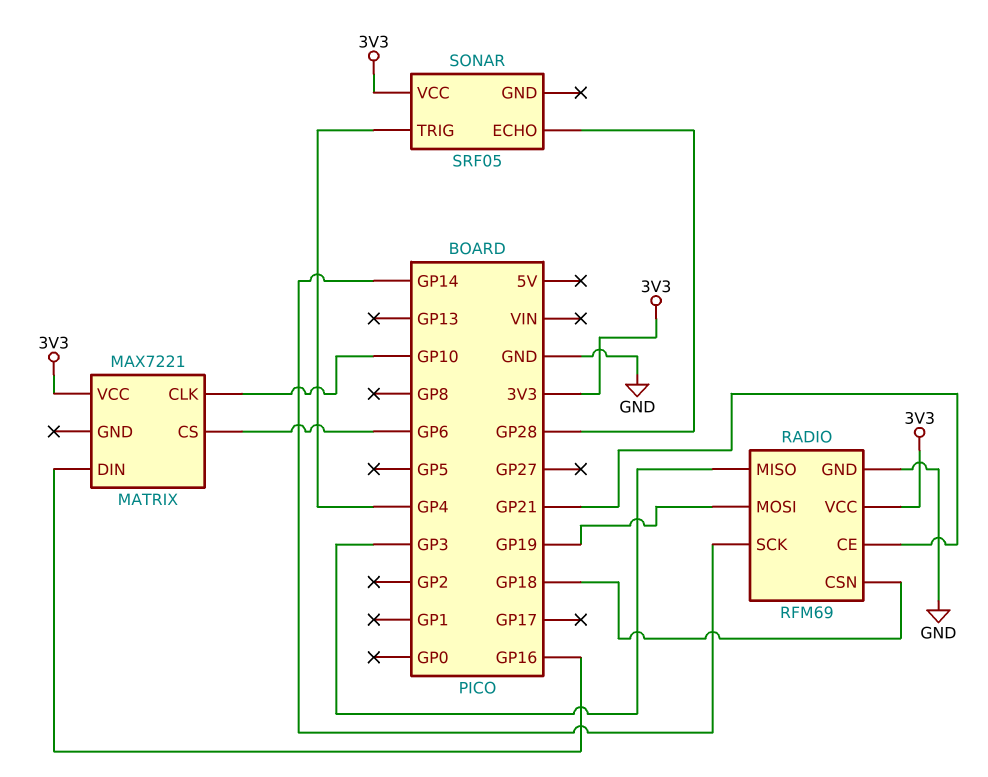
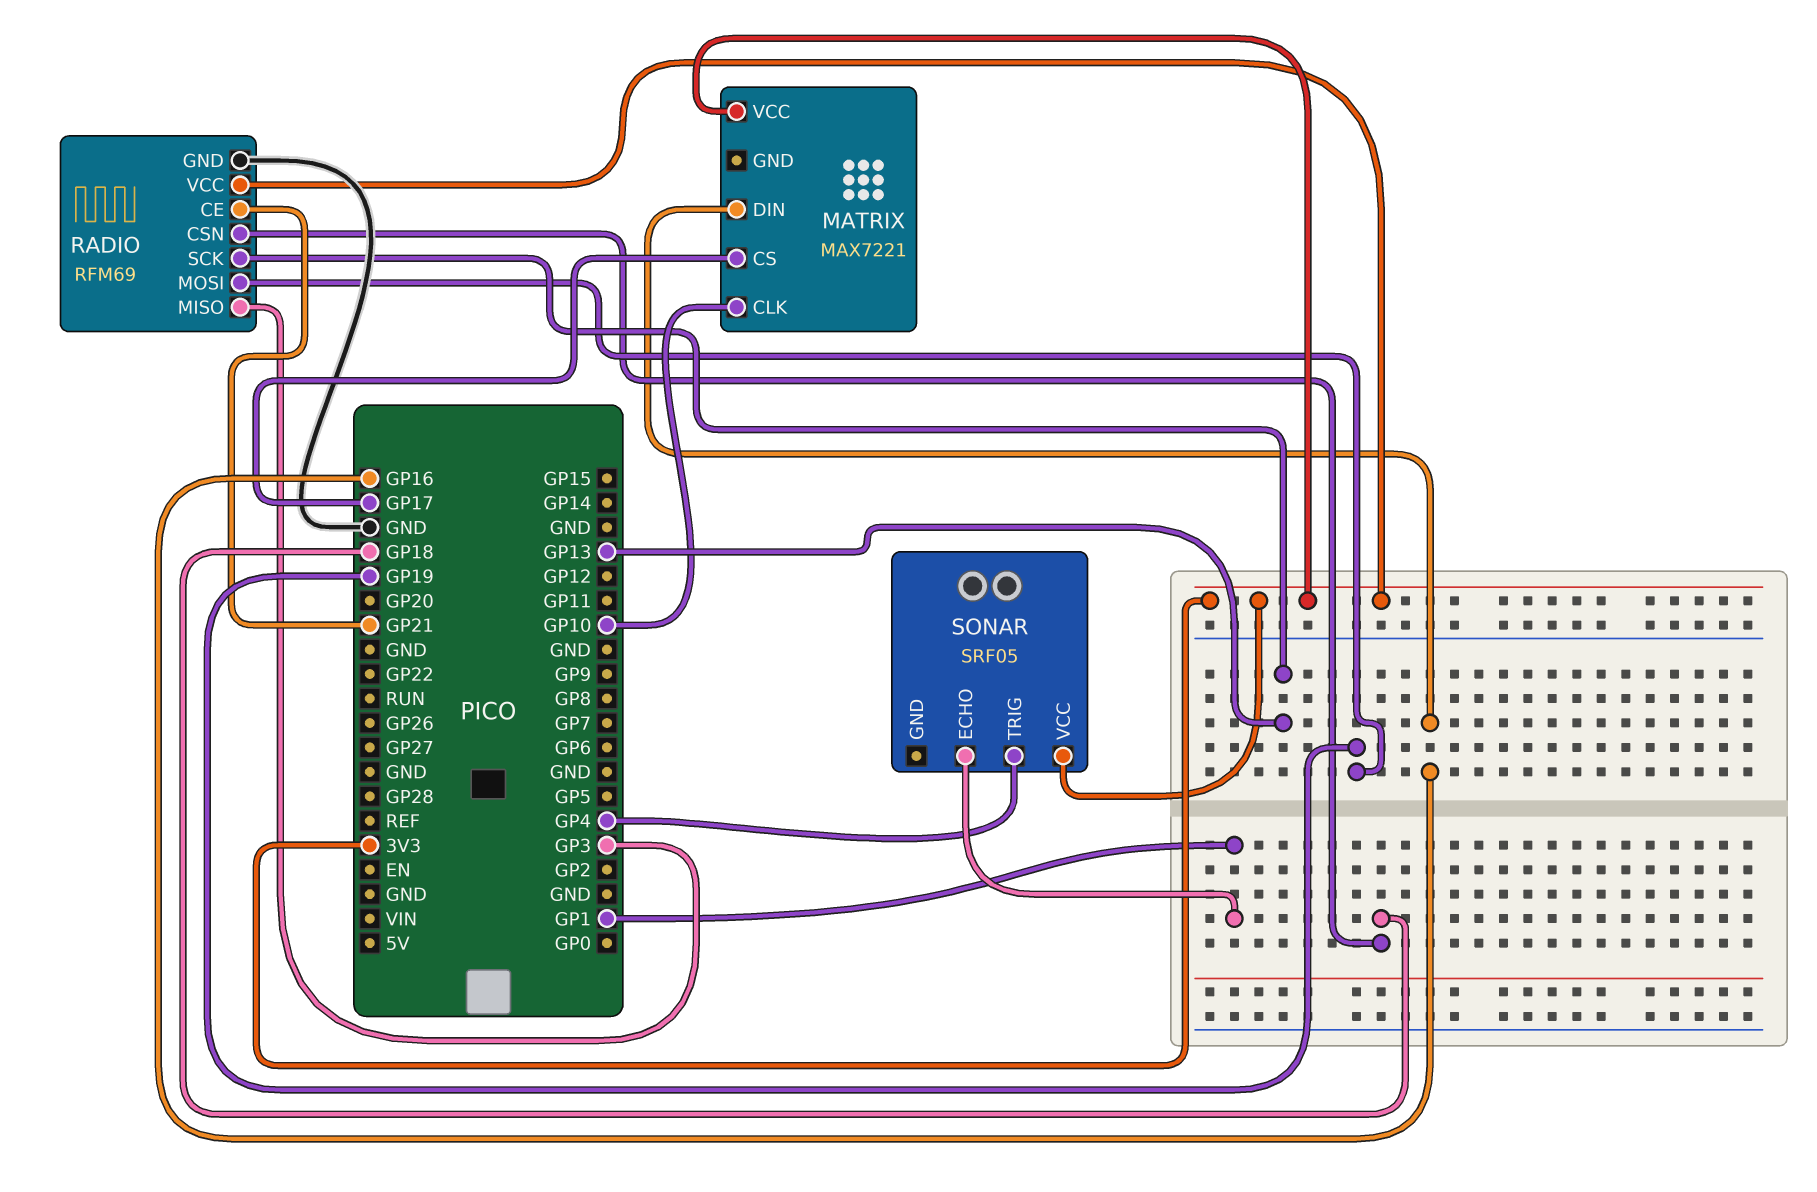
MATRIX pin CS: GP6 -> GP17
RADIO pin SCK: GP14 -> GP13
SONAR pin ECHO: GP28 -> GP1

